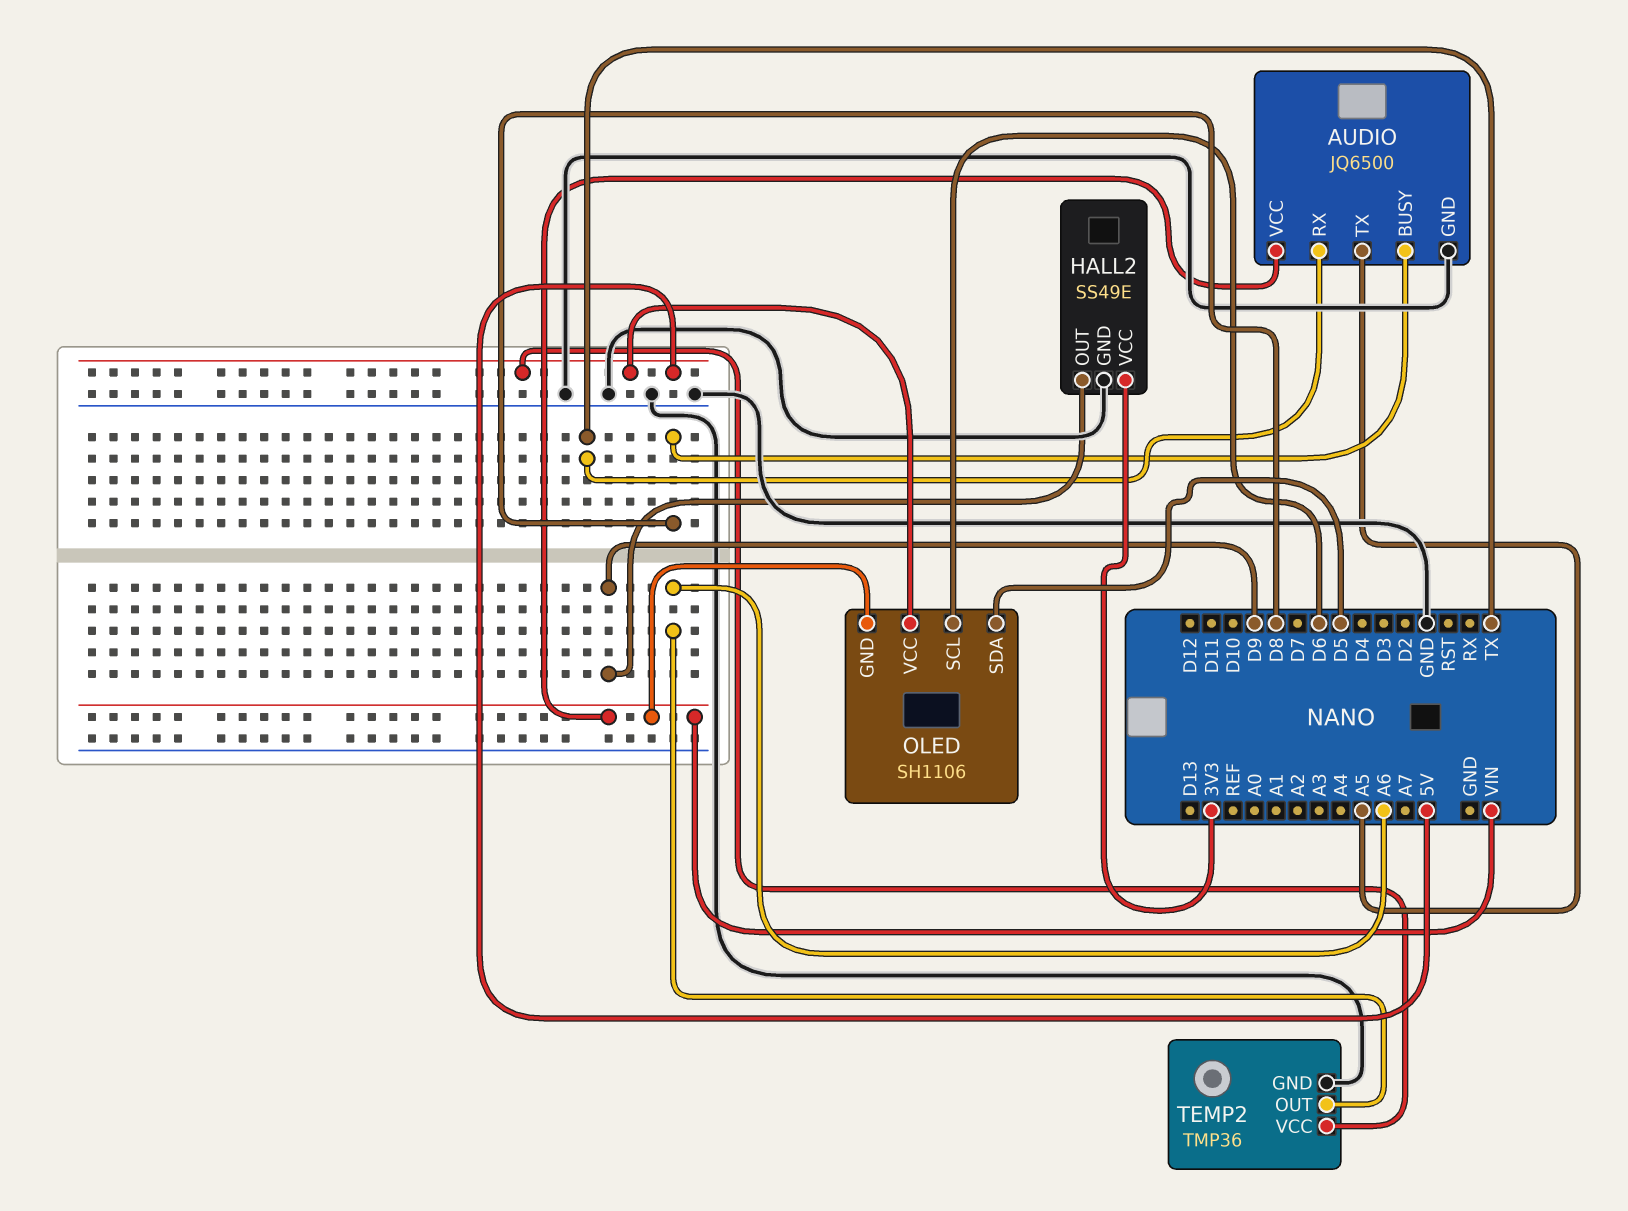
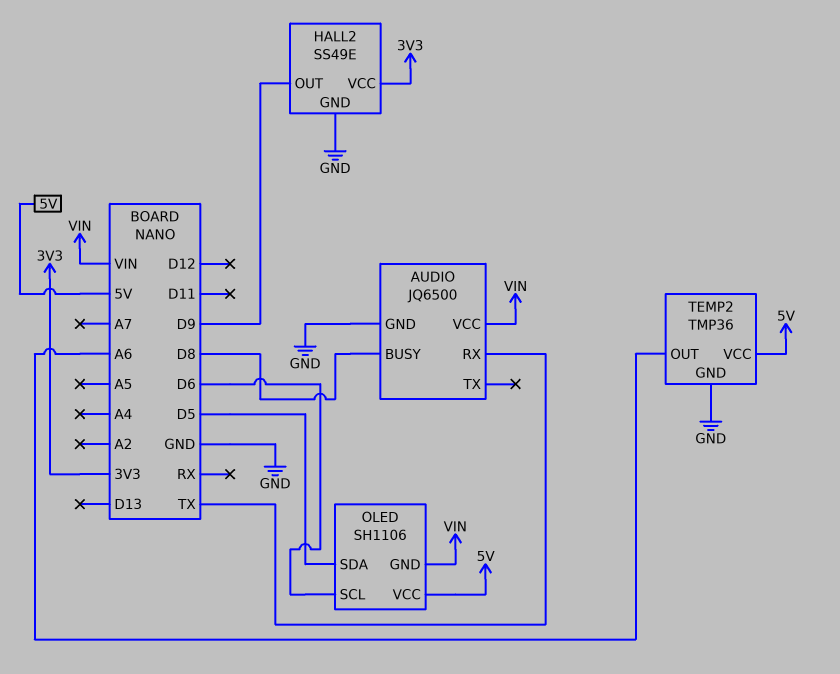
AUDIO pin TX: A5 -> none

